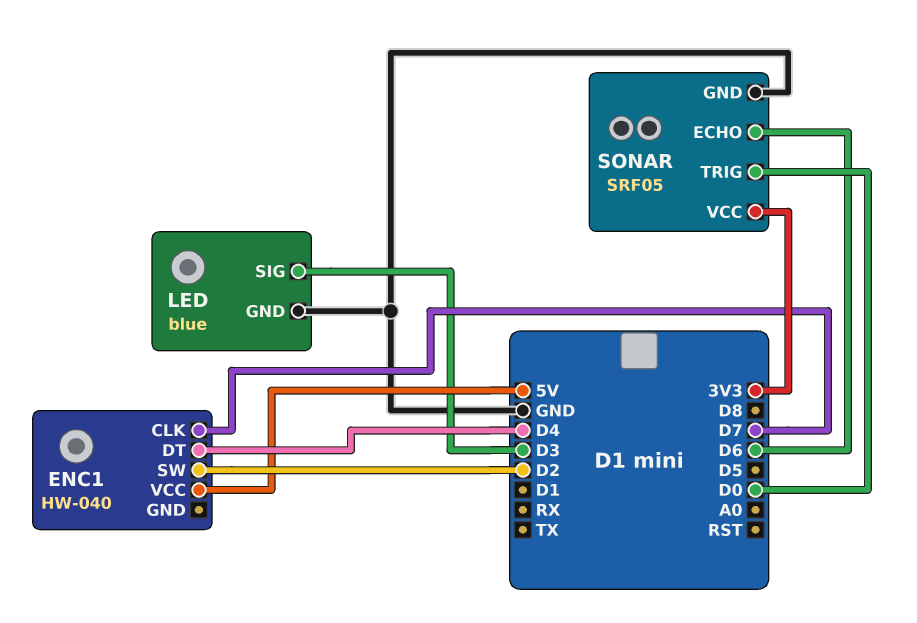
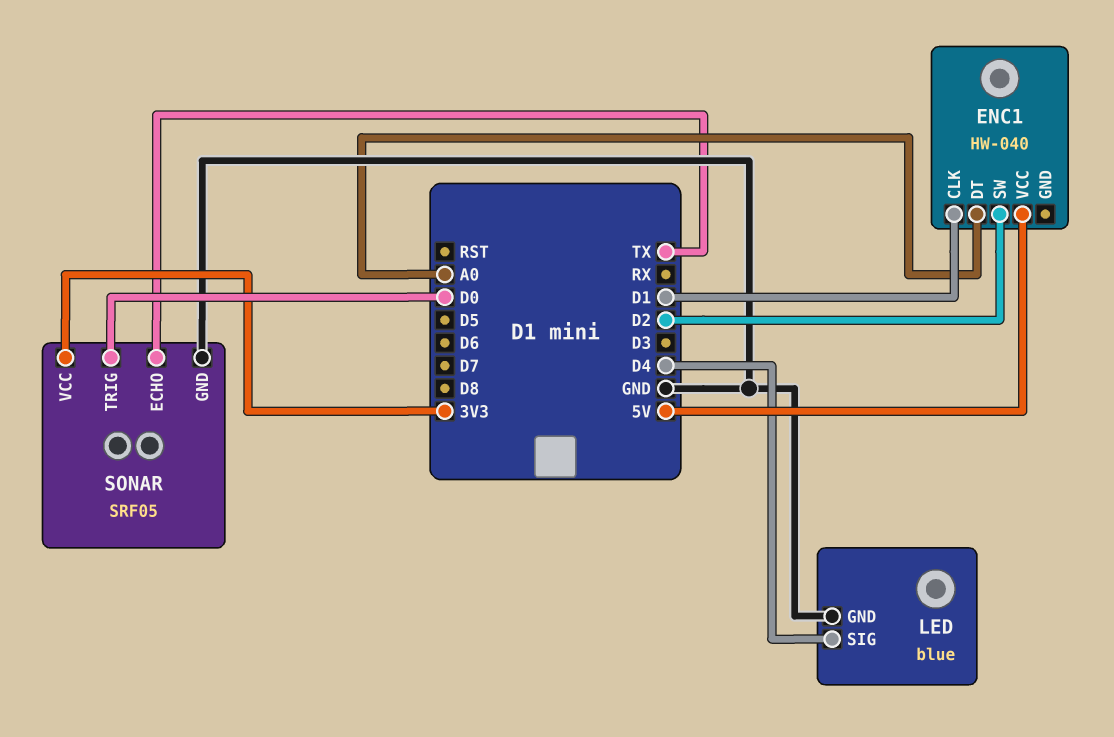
ENC1 pin CLK: D7 -> D1
ENC1 pin DT: D4 -> A0
LED pin SIG: D3 -> D4
SONAR pin ECHO: D6 -> TX

